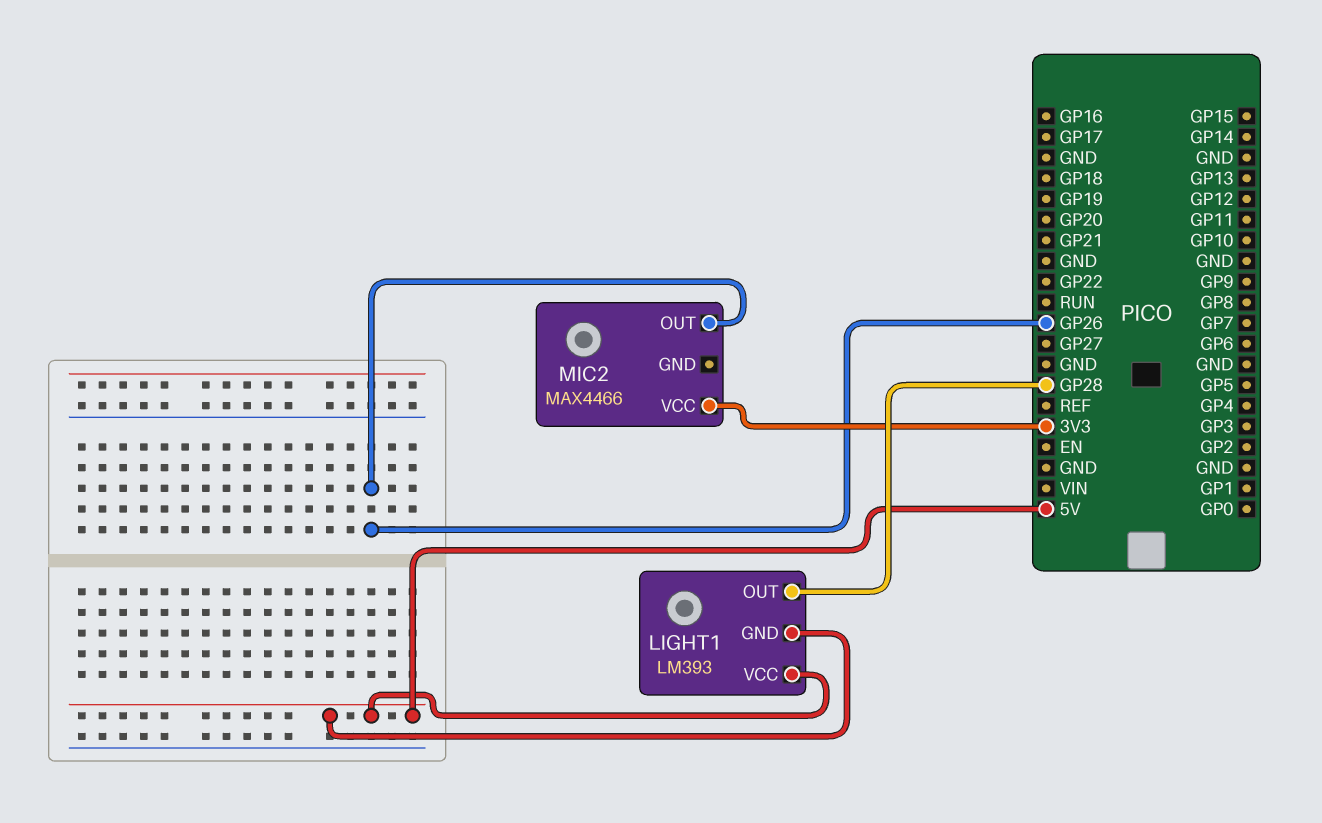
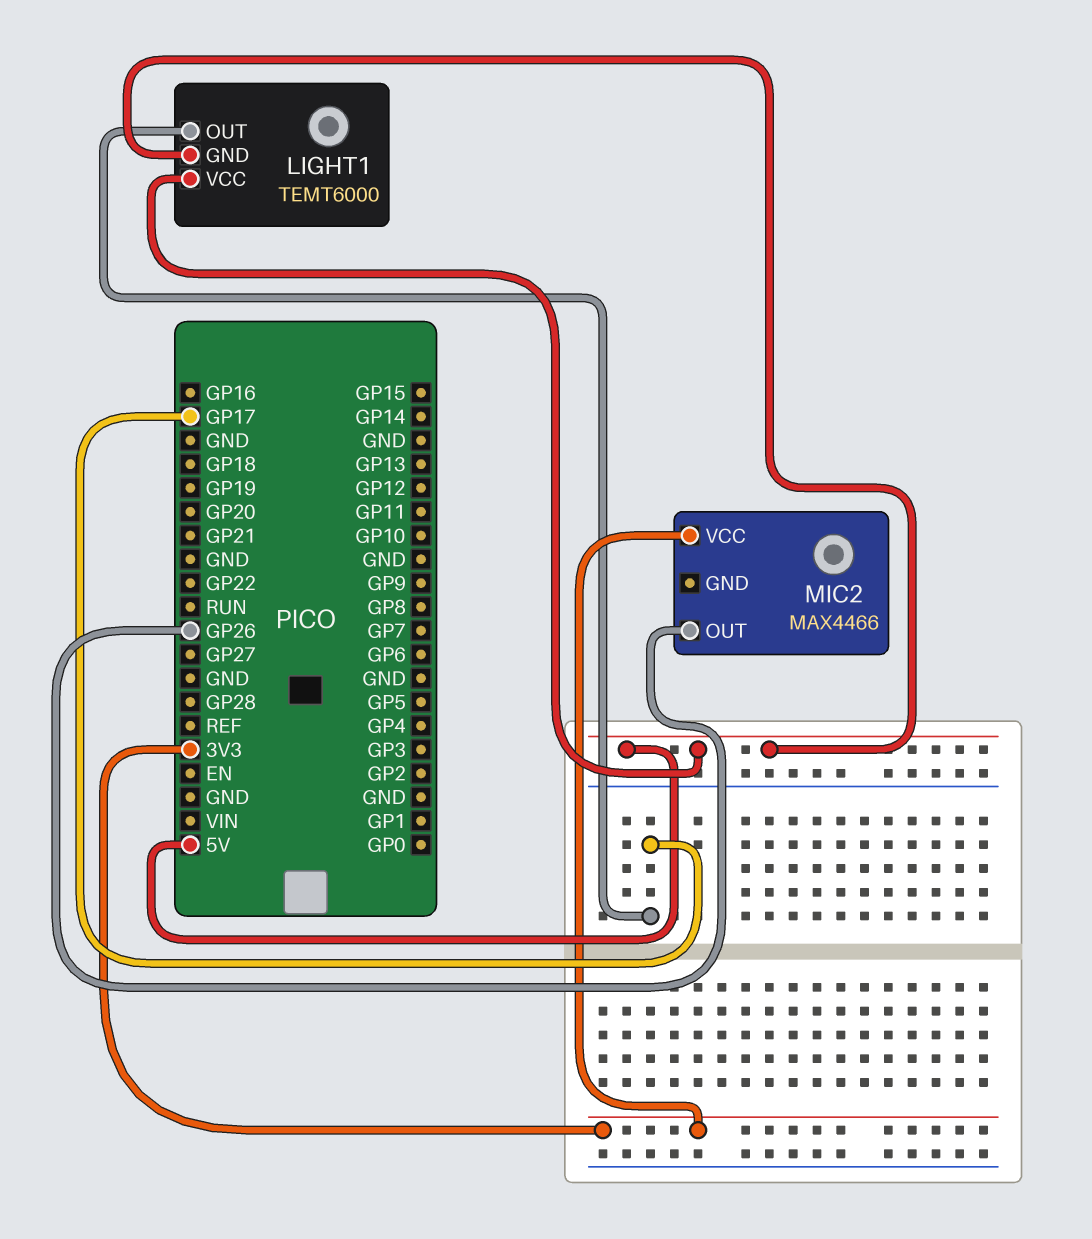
LIGHT1: LM393 -> TEMT6000
LIGHT1 pin OUT: GP28 -> GP17

